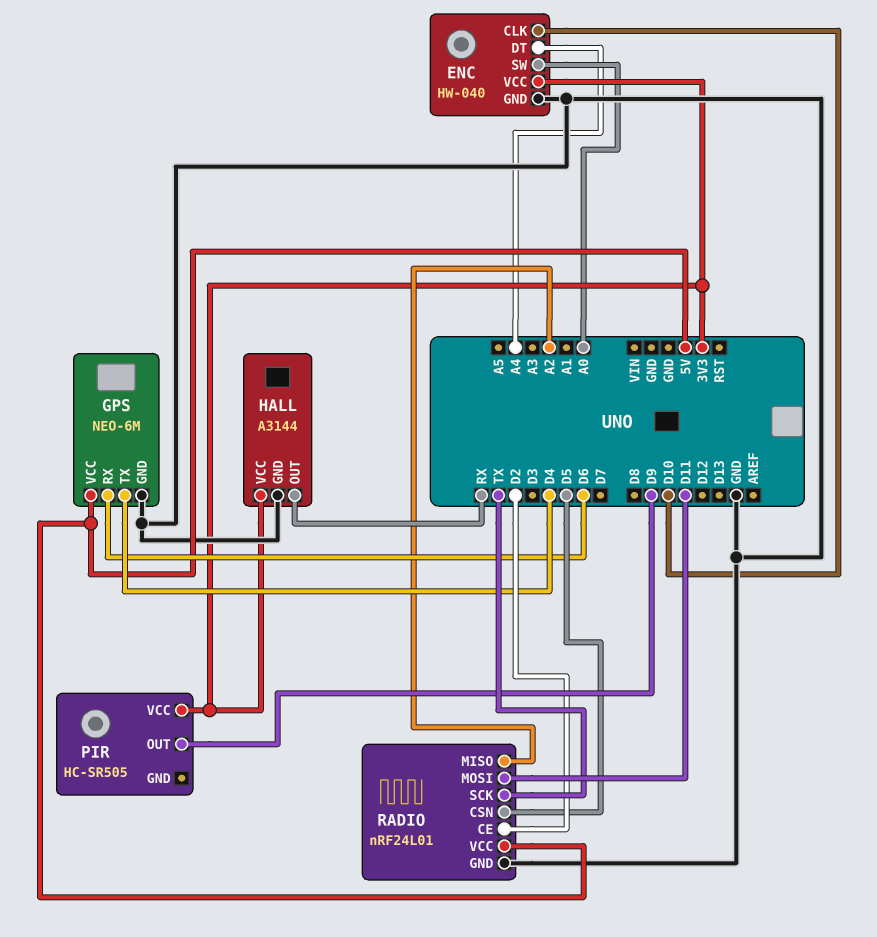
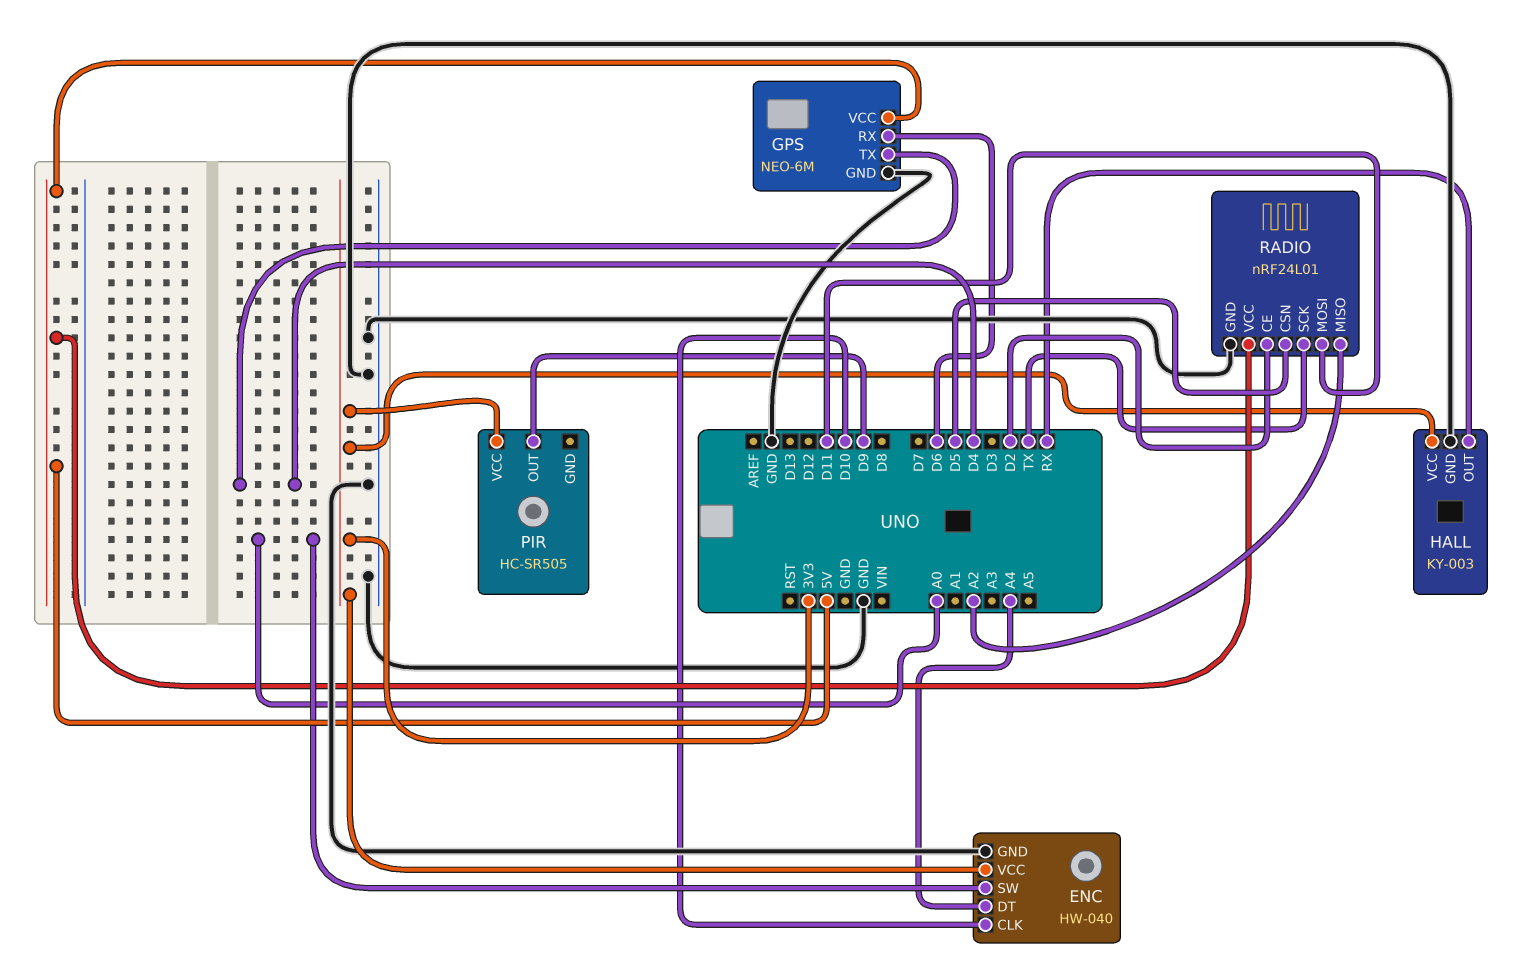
HALL: A3144 -> KY-003

